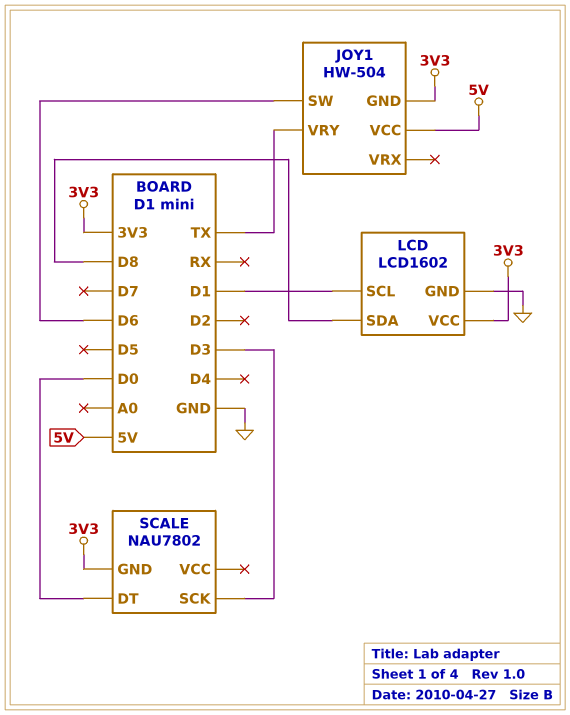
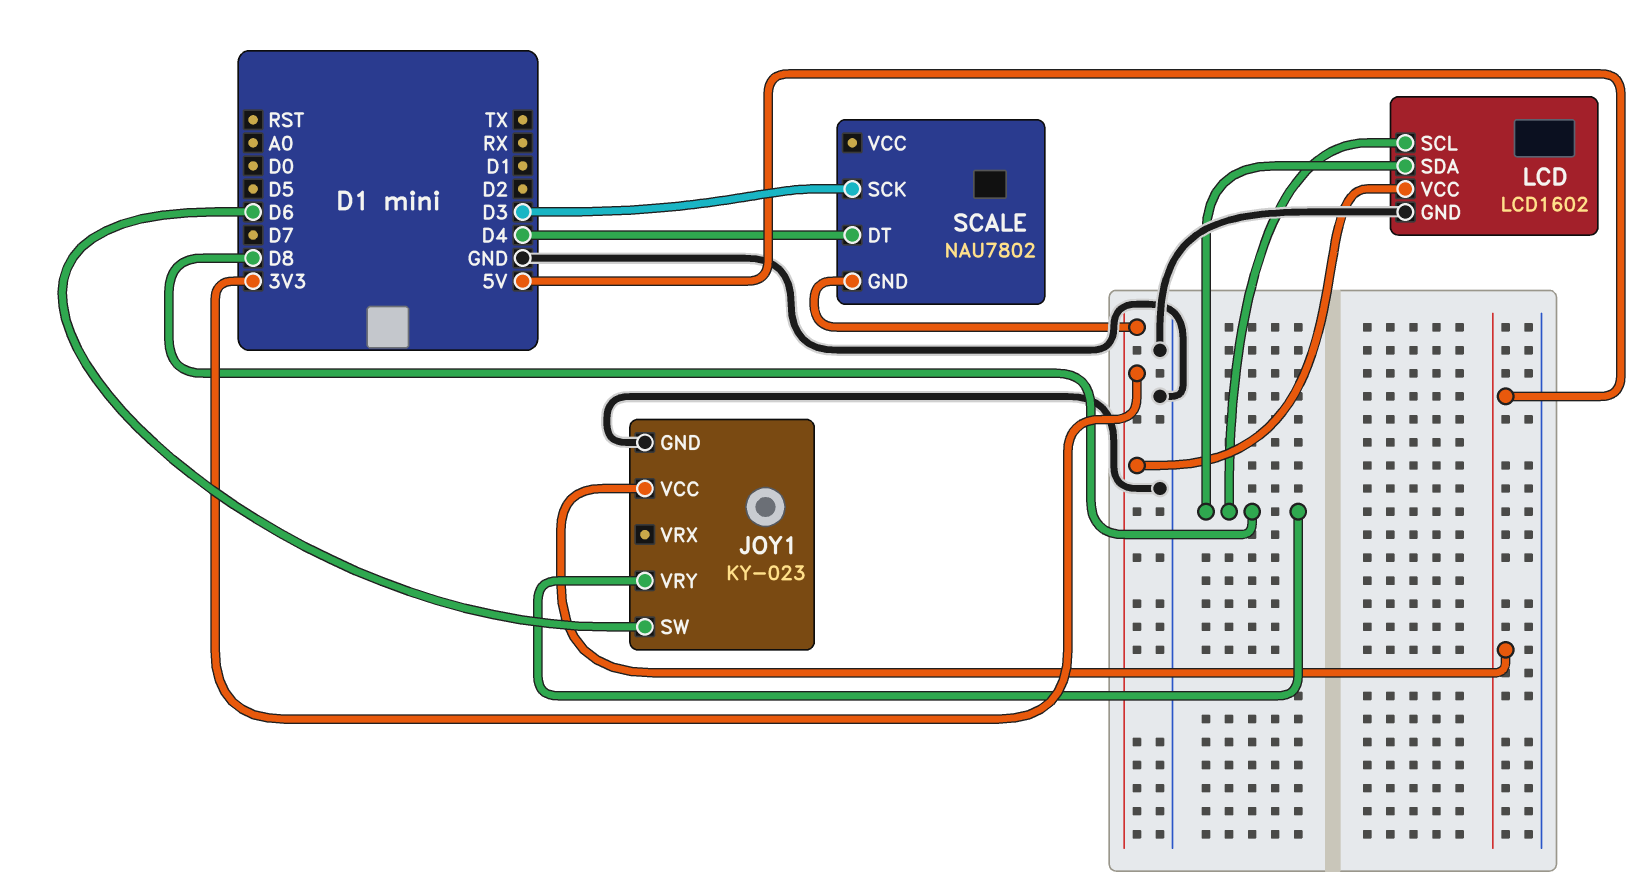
JOY1: HW-504 -> KY-023
JOY1 pin GND: 3V3 -> GND
JOY1 pin VRY: TX -> D8
LCD pin SCL: D1 -> D8
SCALE pin DT: D0 -> D4

